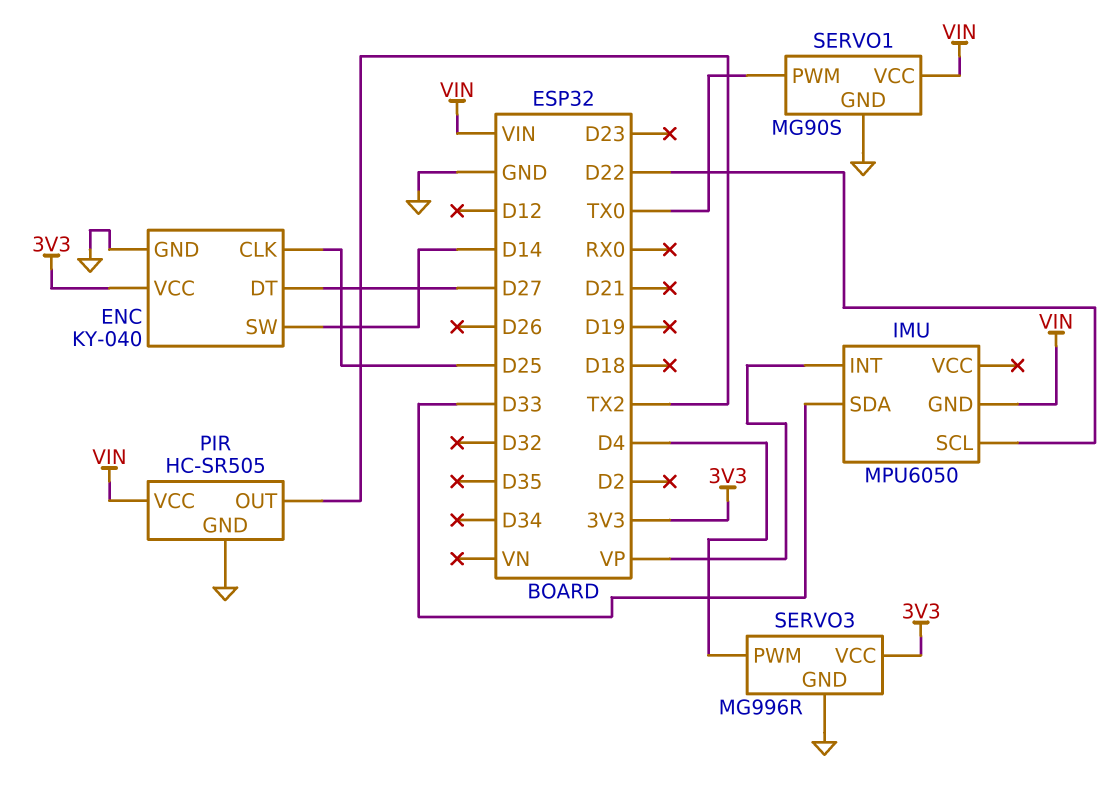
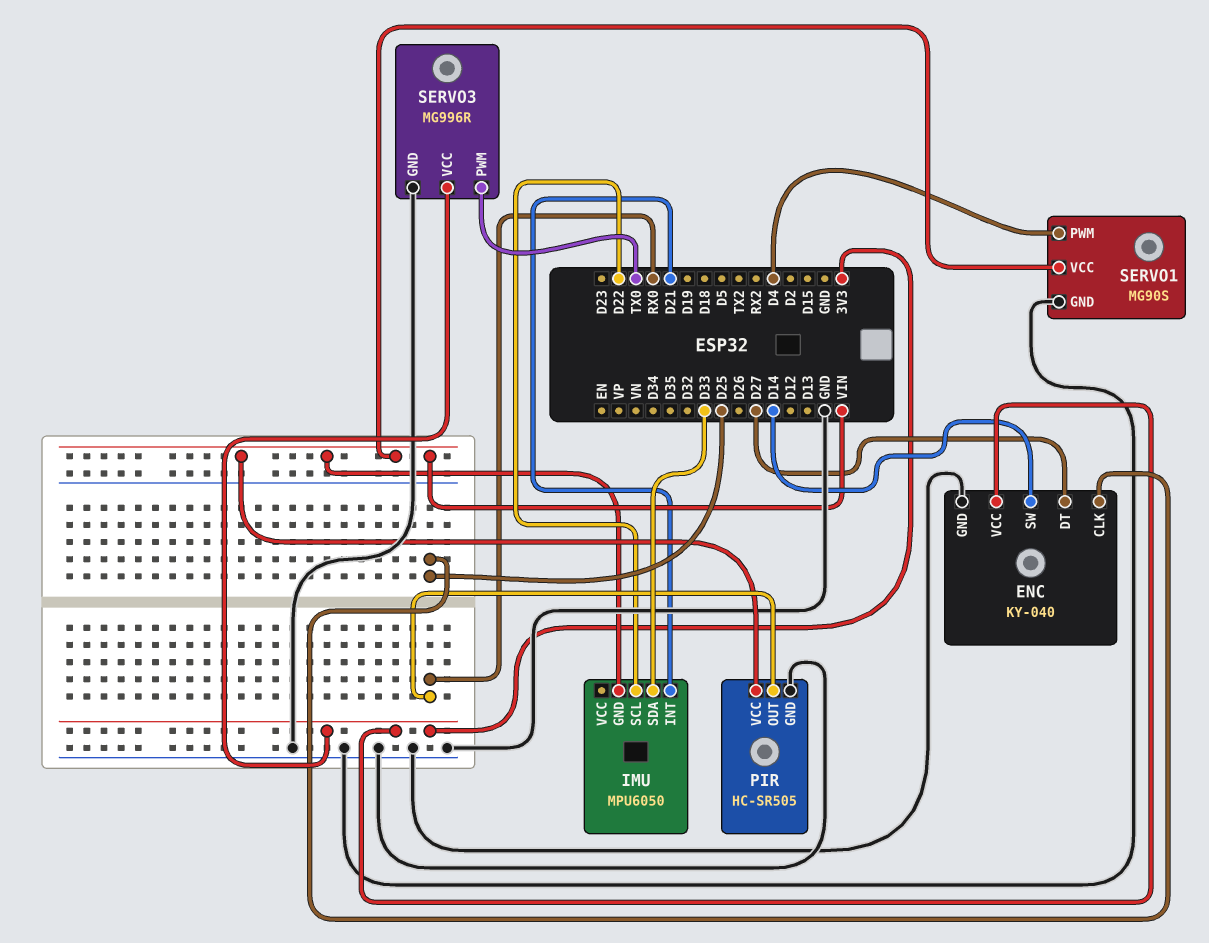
IMU pin INT: VP -> D21
PIR pin OUT: TX2 -> RX0
SERVO1 pin PWM: TX0 -> D4
SERVO3 pin PWM: D4 -> TX0

